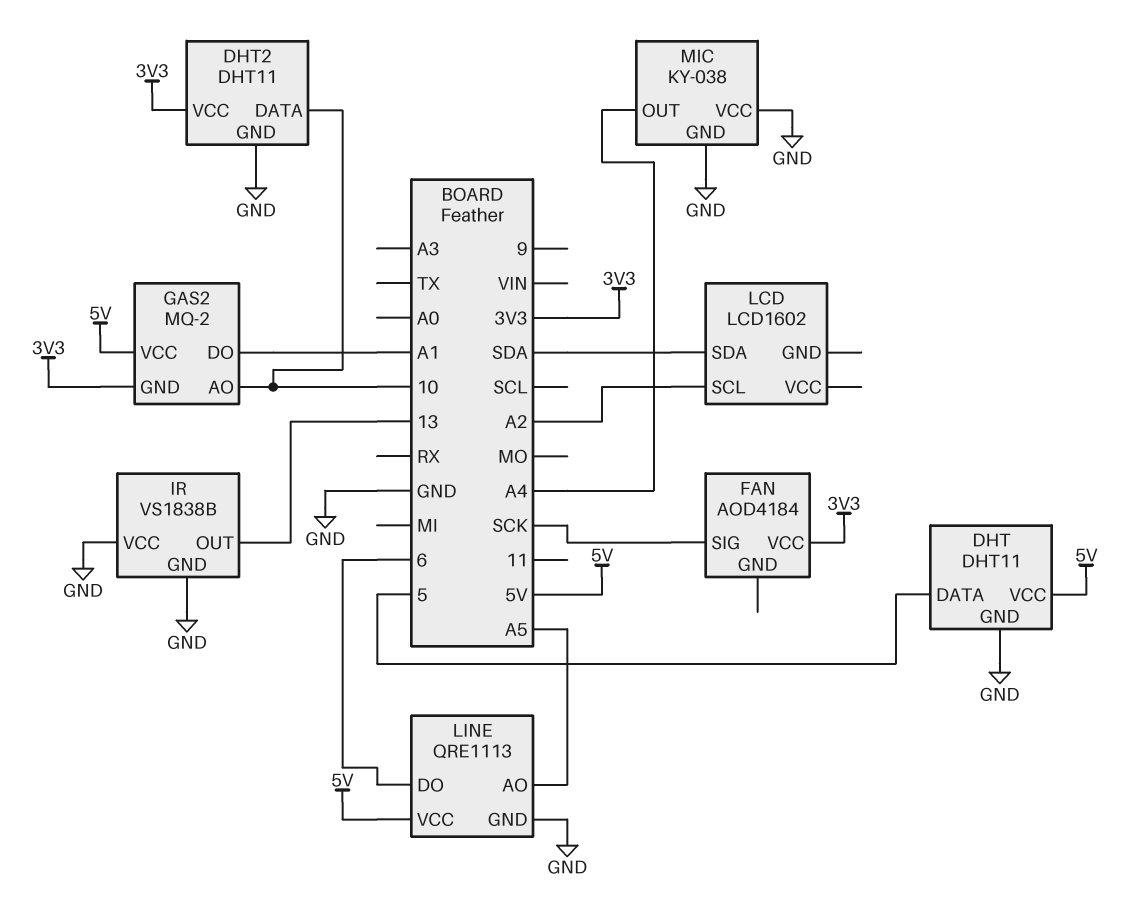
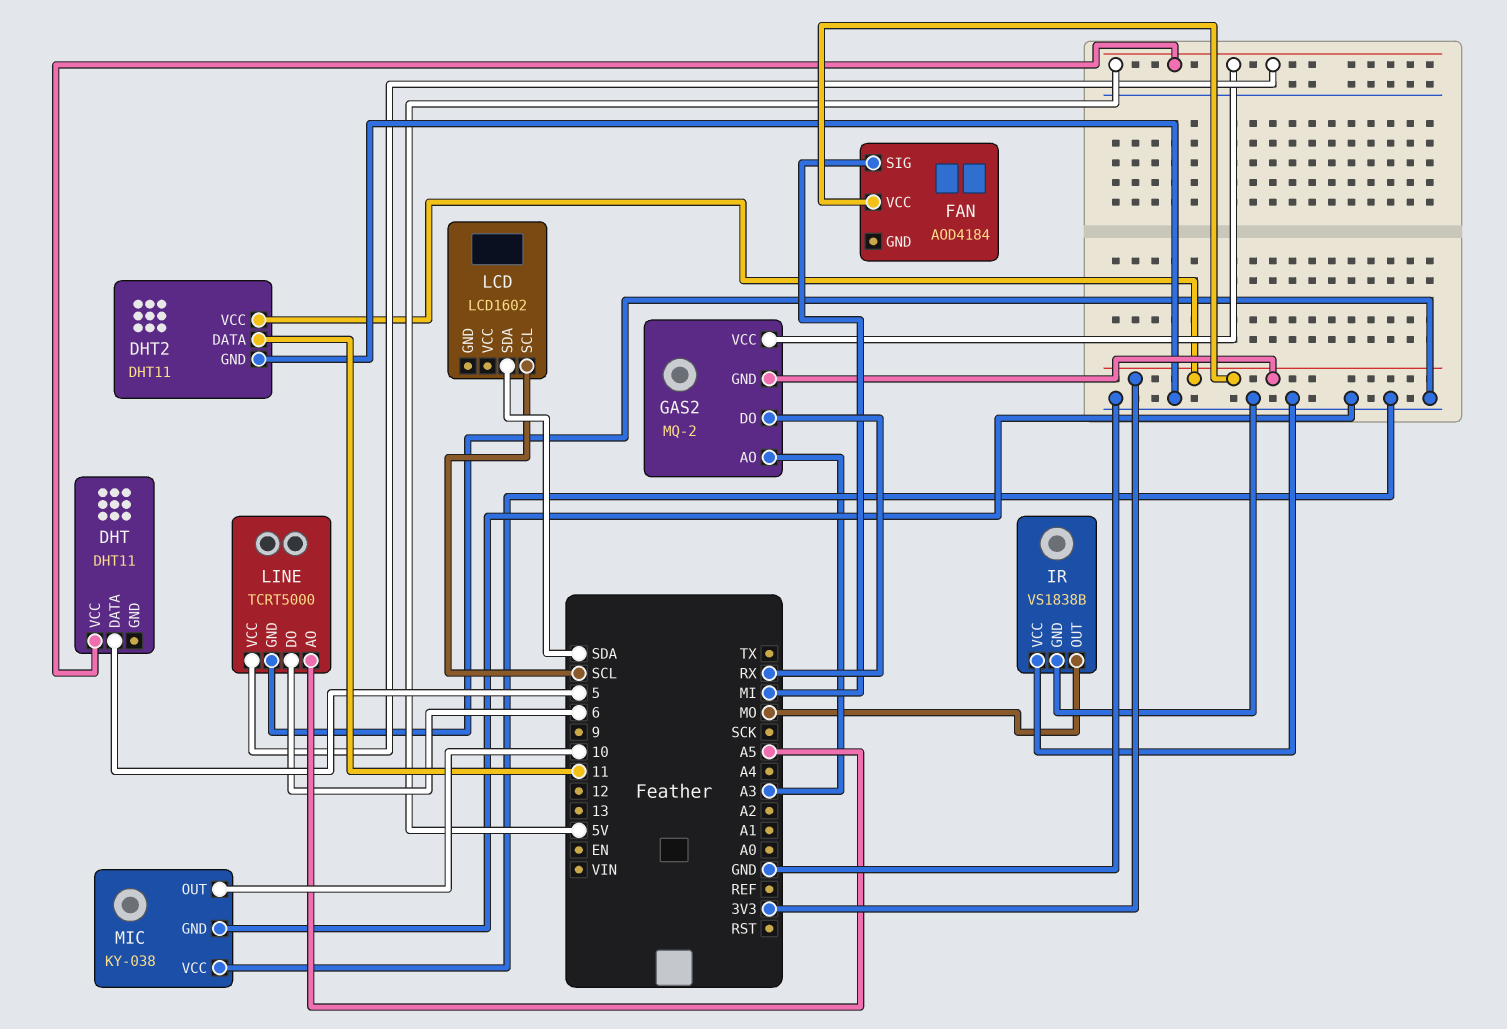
DHT pin GND: GND -> none
DHT2 pin DATA: 10 -> 11
FAN pin SIG: SCK -> MI
GAS2 pin AO: 10 -> A3
GAS2 pin DO: A1 -> RX
IR pin OUT: 13 -> MO
LCD pin SCL: A2 -> SCL
LINE: QRE1113 -> TCRT5000
MIC pin OUT: A4 -> 10

